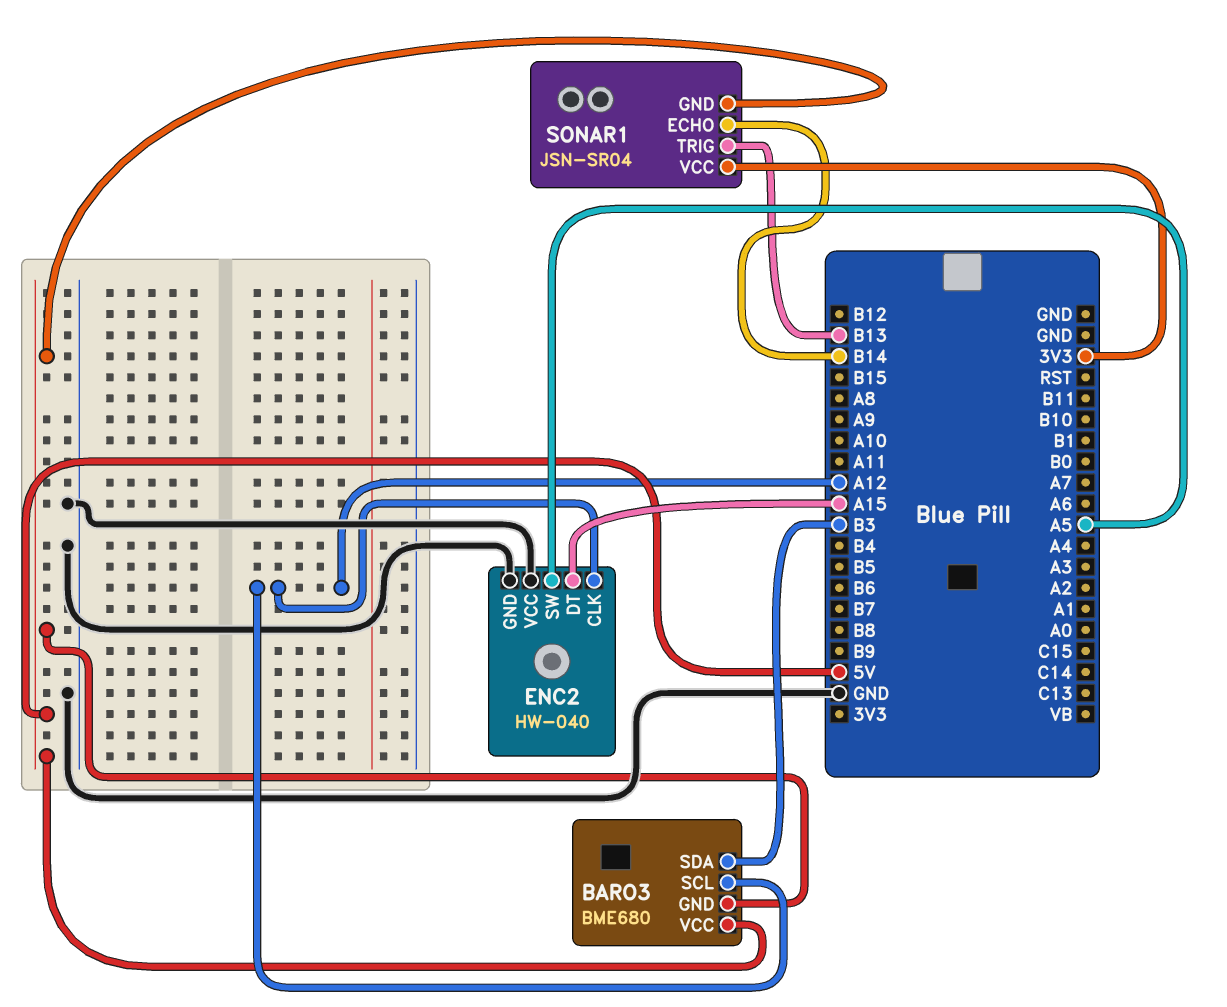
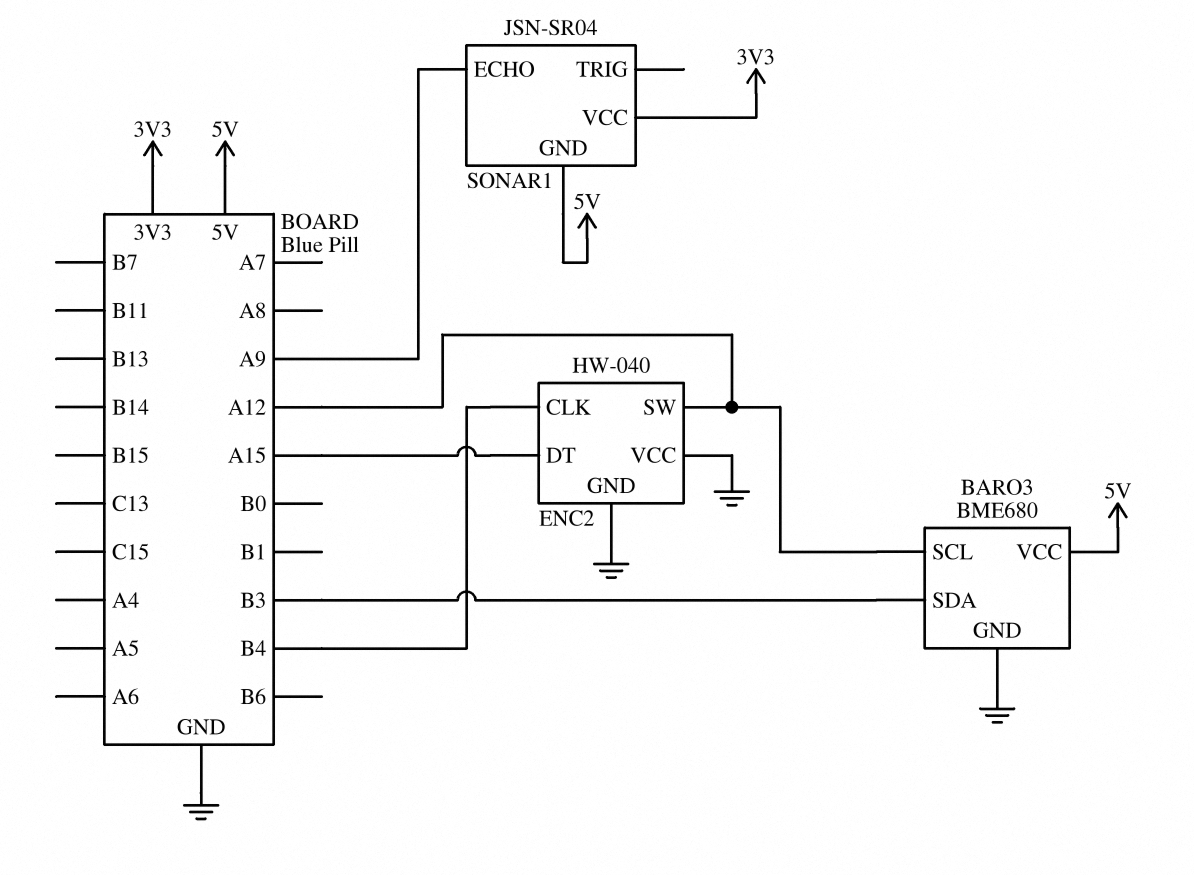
BARO3 pin GND: 5V -> GND
ENC2 pin CLK: A12 -> B4
ENC2 pin SW: A5 -> A12
SONAR1 pin ECHO: B14 -> A9
SONAR1 pin TRIG: B13 -> none

